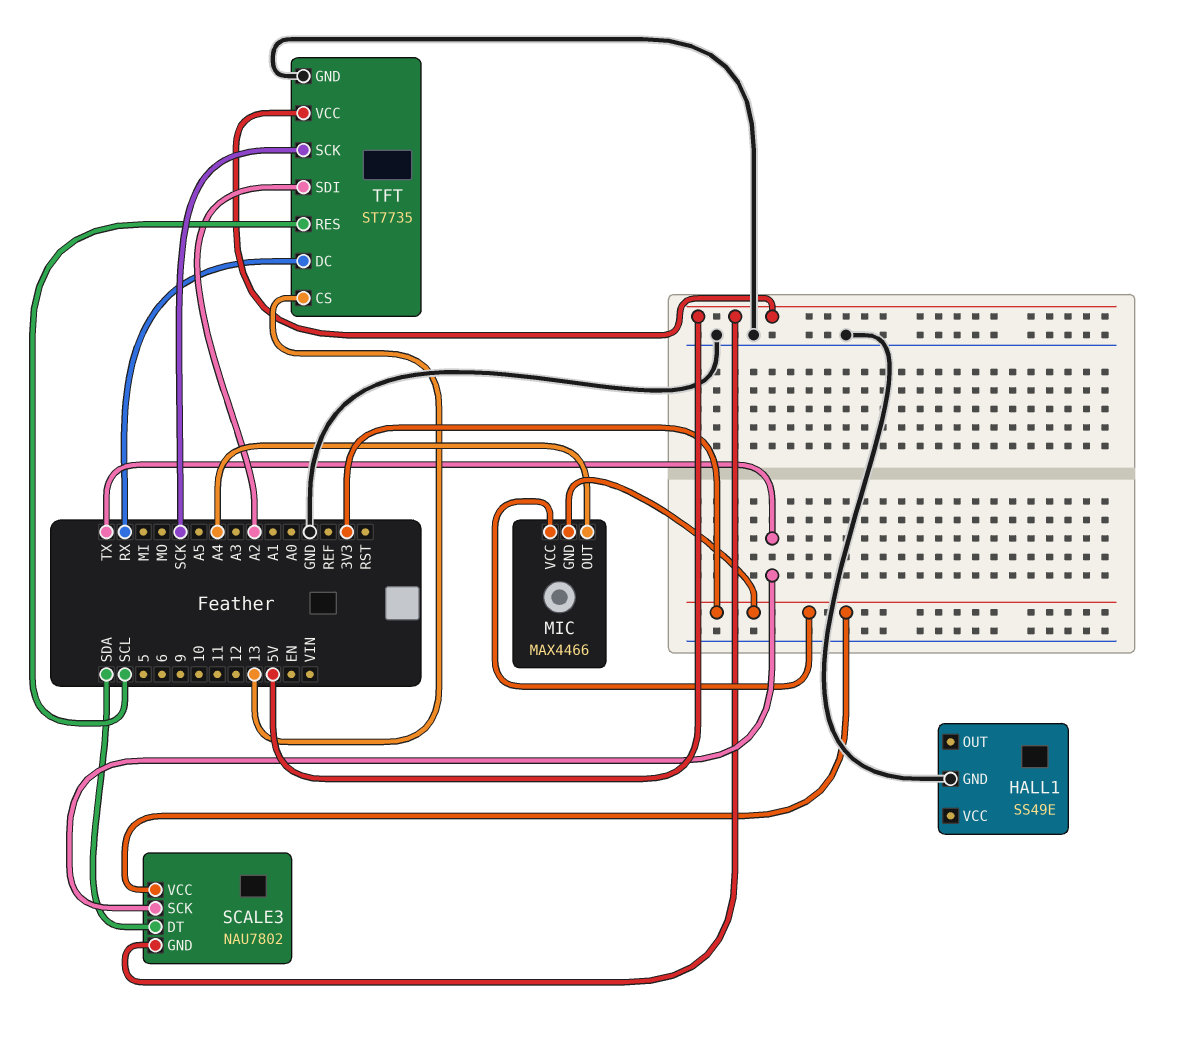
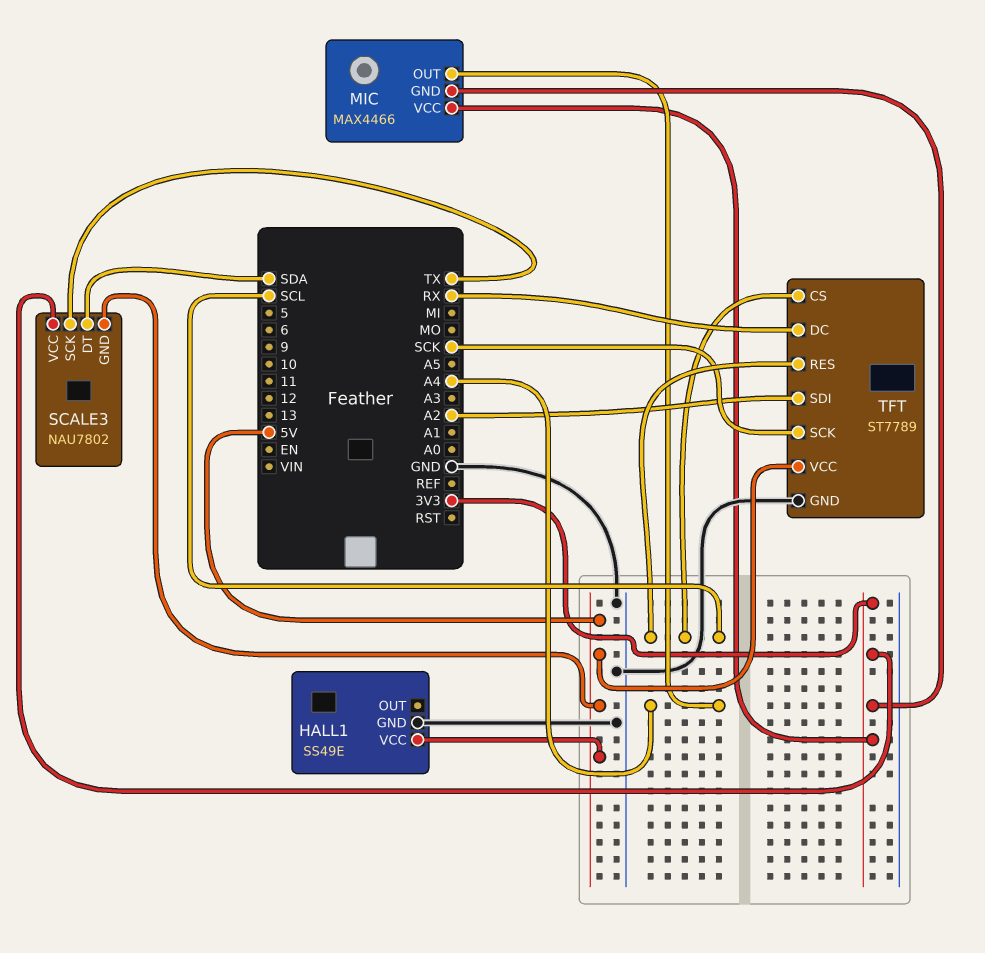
HALL1 pin VCC: none -> 5V
TFT: ST7735 -> ST7789
TFT pin CS: 13 -> SCL

